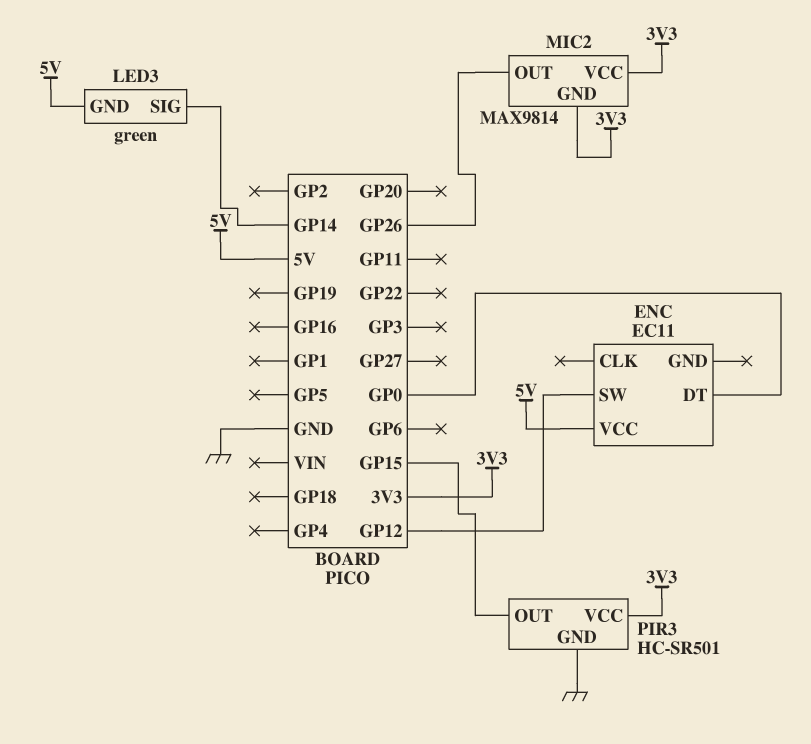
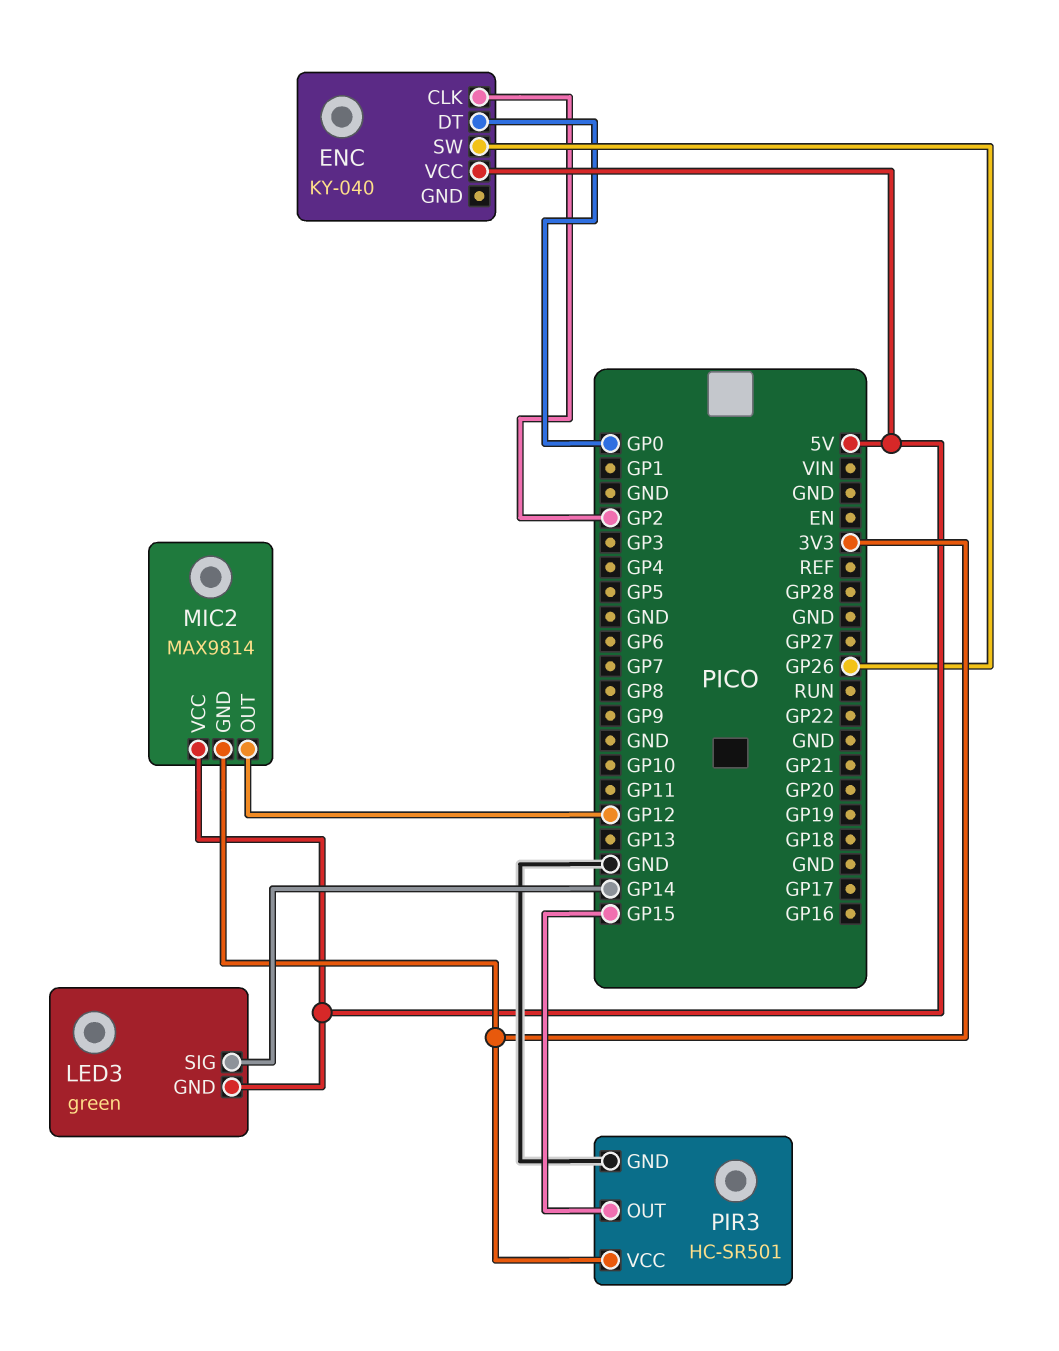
ENC: EC11 -> KY-040
ENC pin CLK: none -> GP2
ENC pin SW: GP12 -> GP26
MIC2 pin OUT: GP26 -> GP12
MIC2 pin VCC: 3V3 -> 5V

